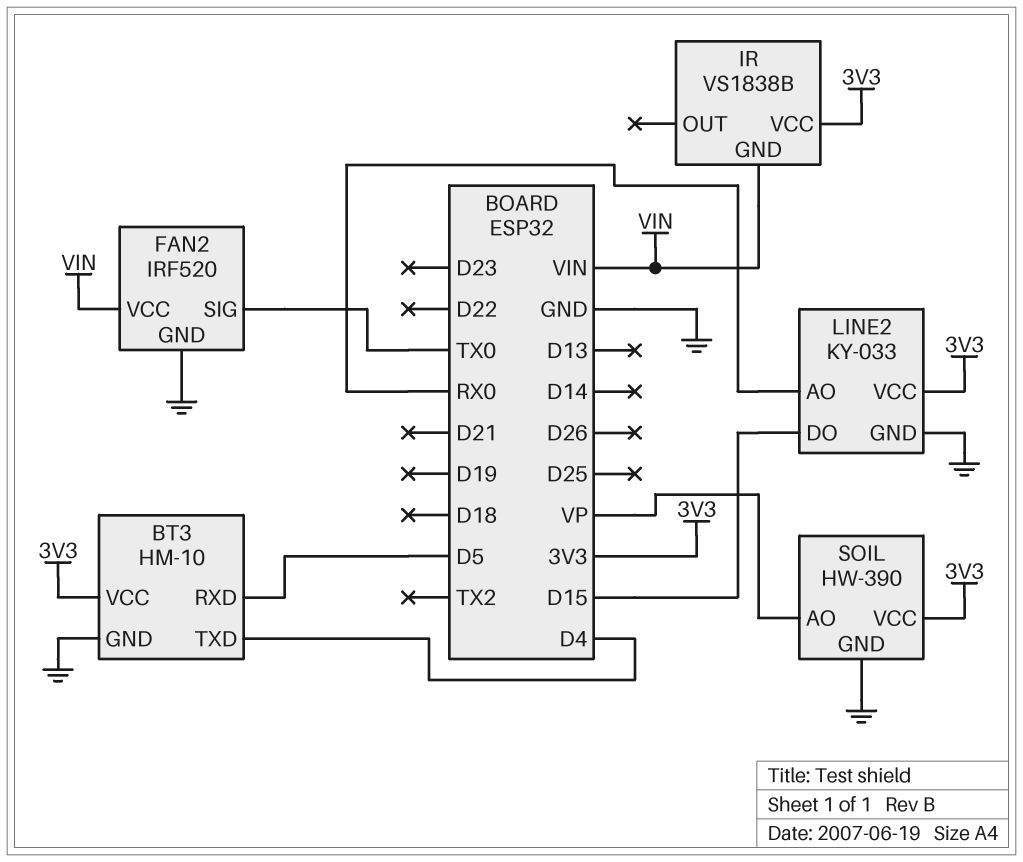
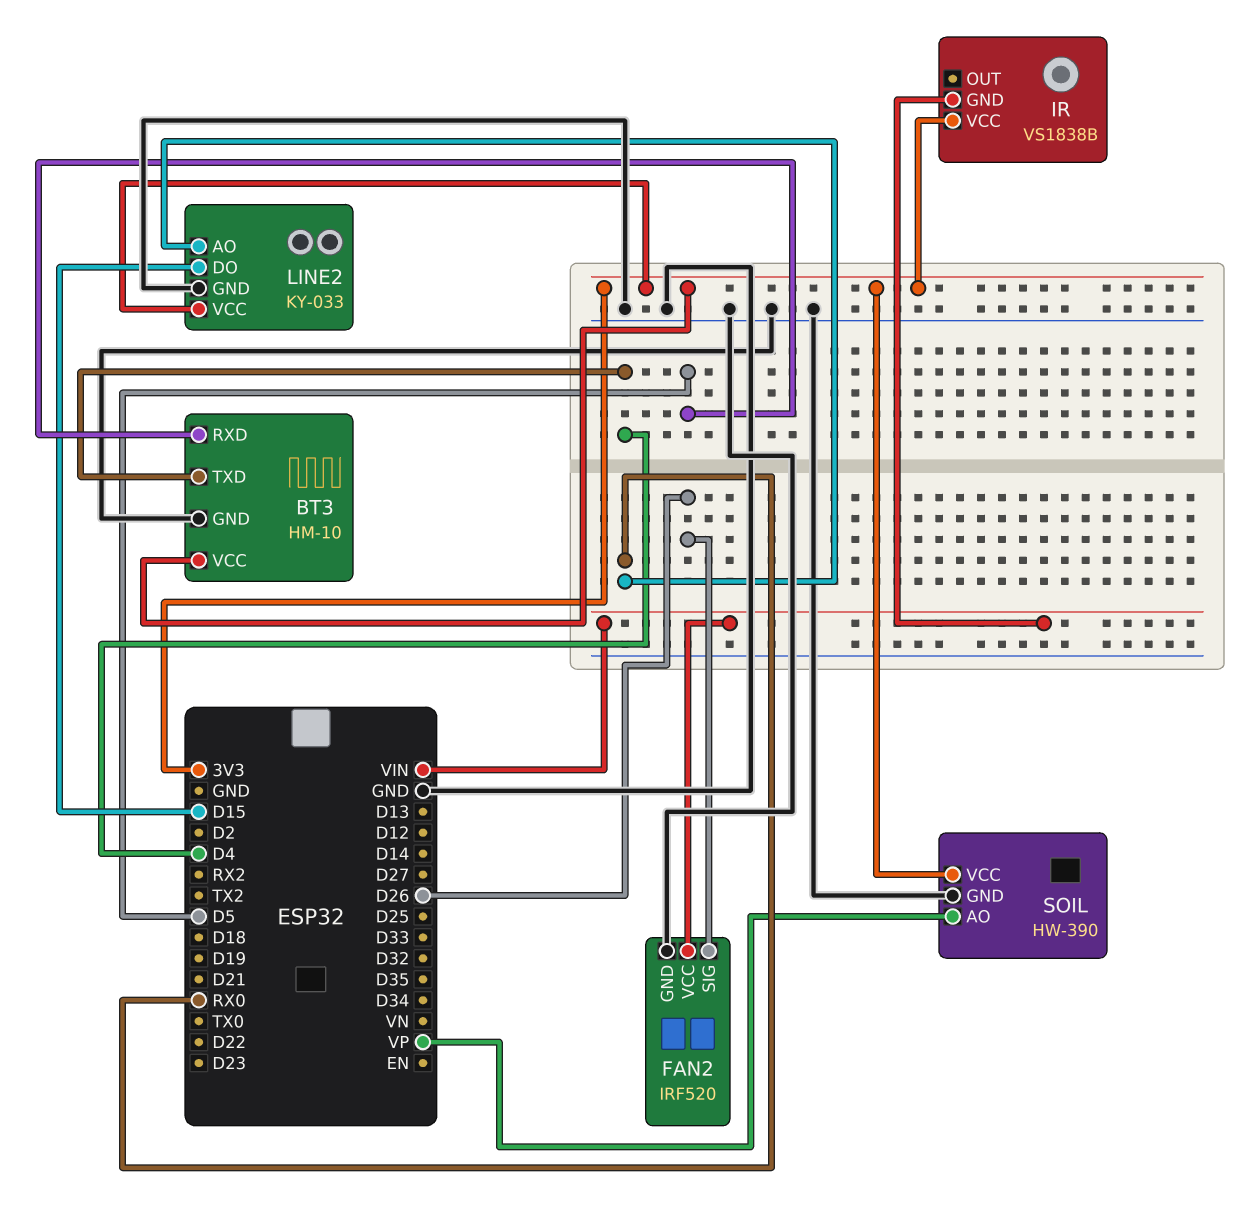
FAN2 pin SIG: TX0 -> D26

